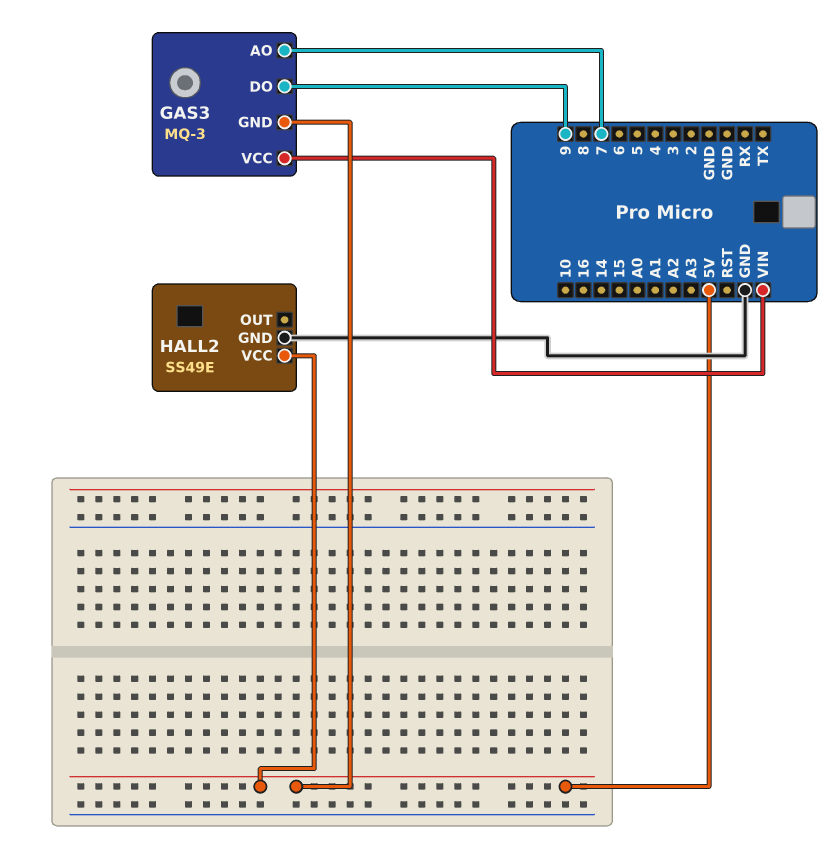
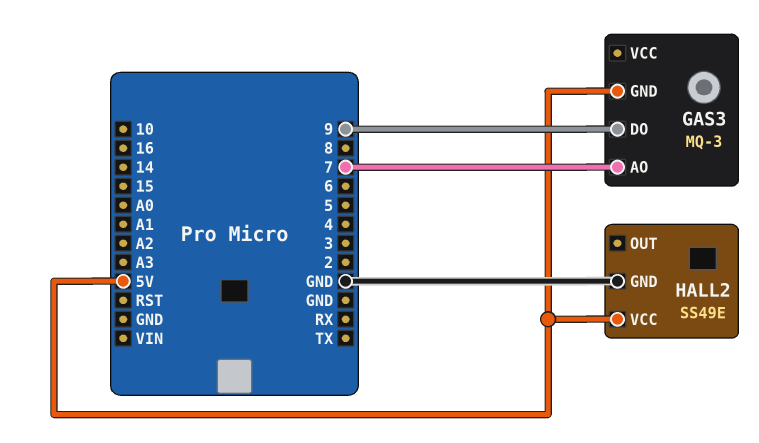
GAS3 pin VCC: VIN -> none

